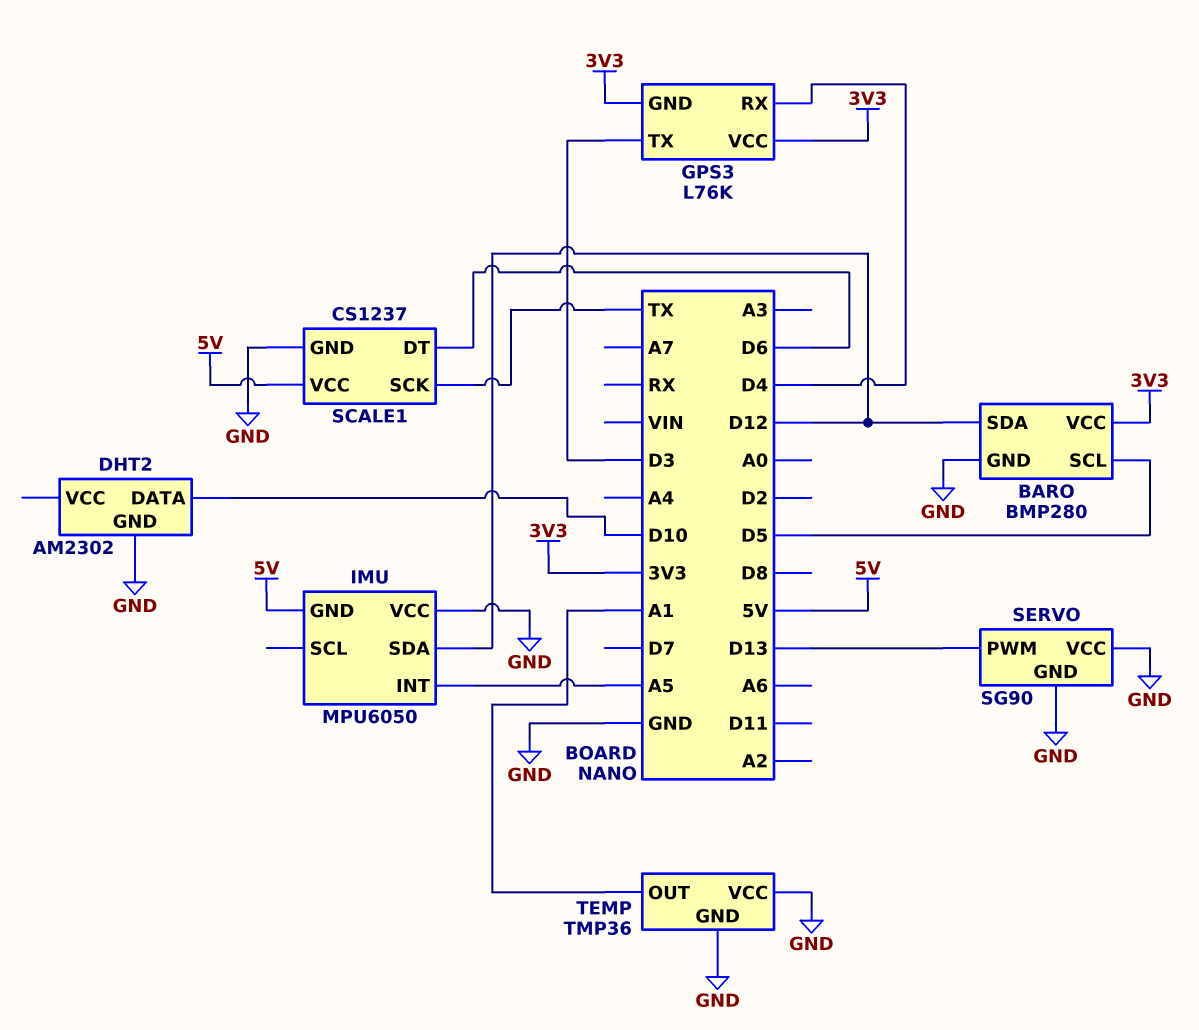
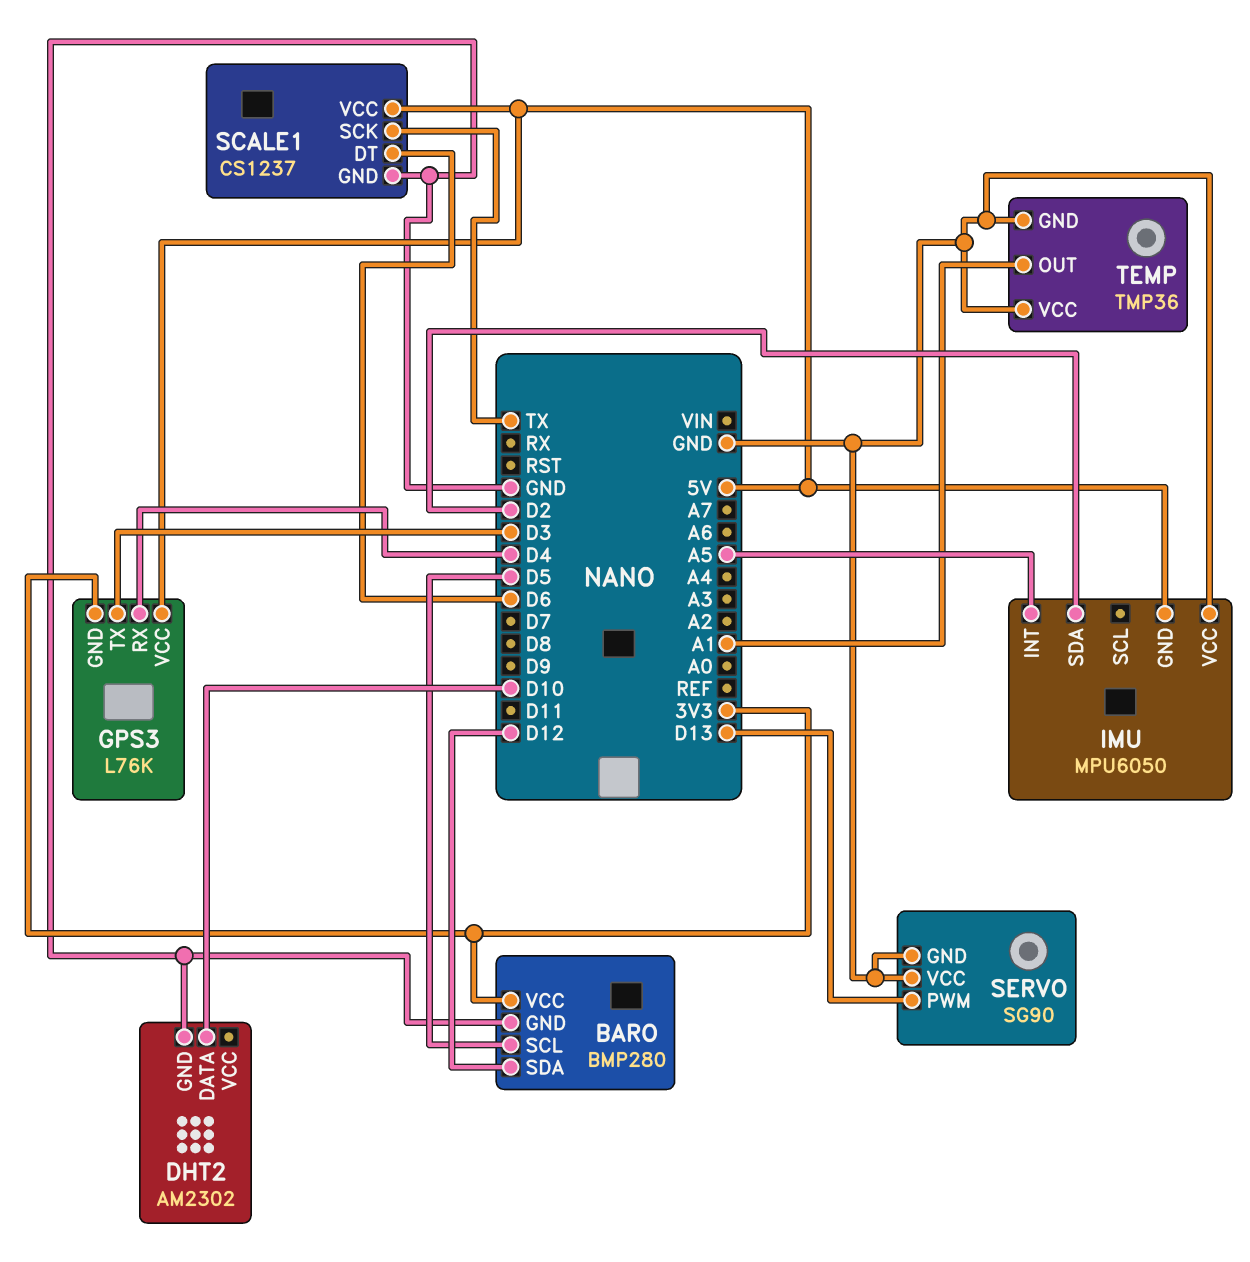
GPS3 pin VCC: 3V3 -> 5V
IMU pin SDA: D12 -> D2

